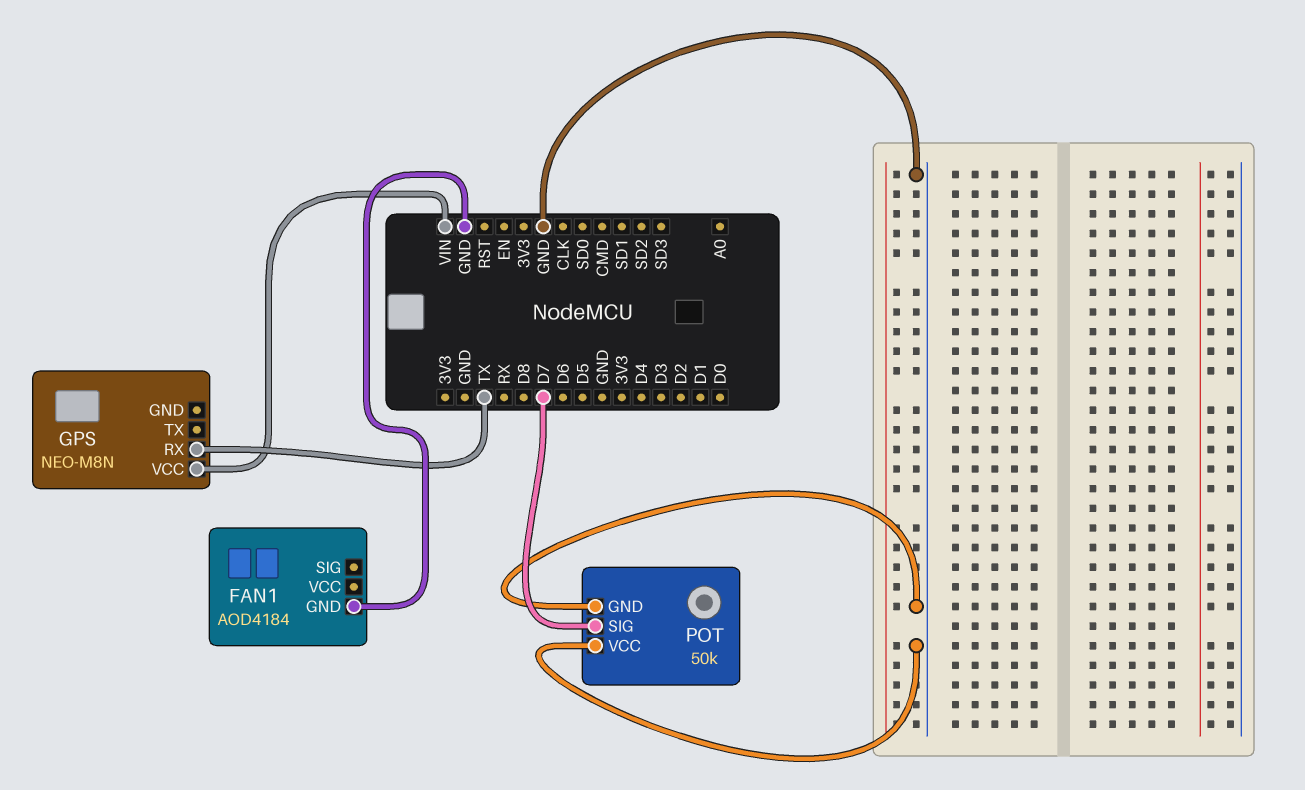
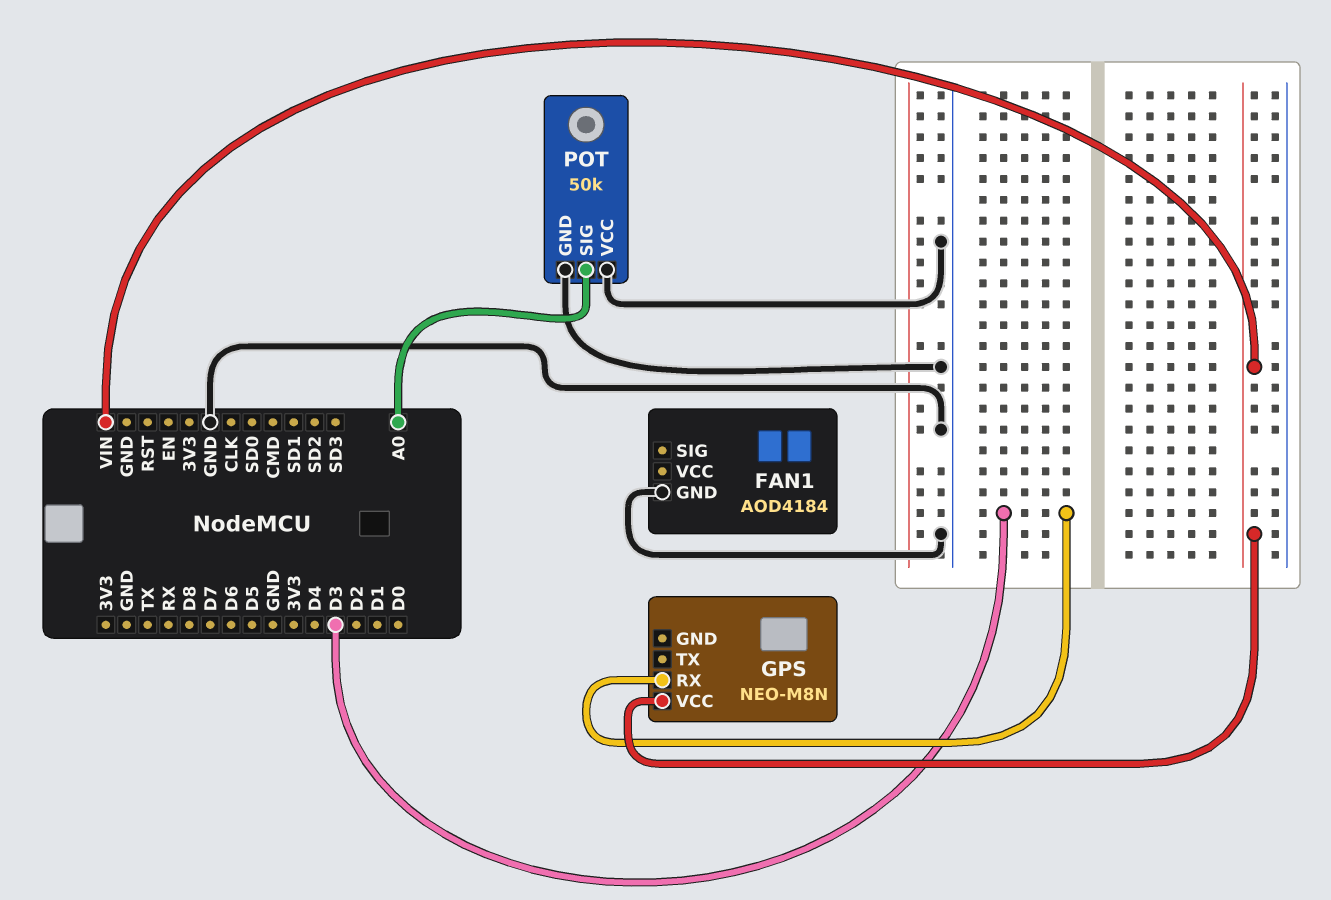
GPS pin RX: TX -> D3
POT pin SIG: D7 -> A0

